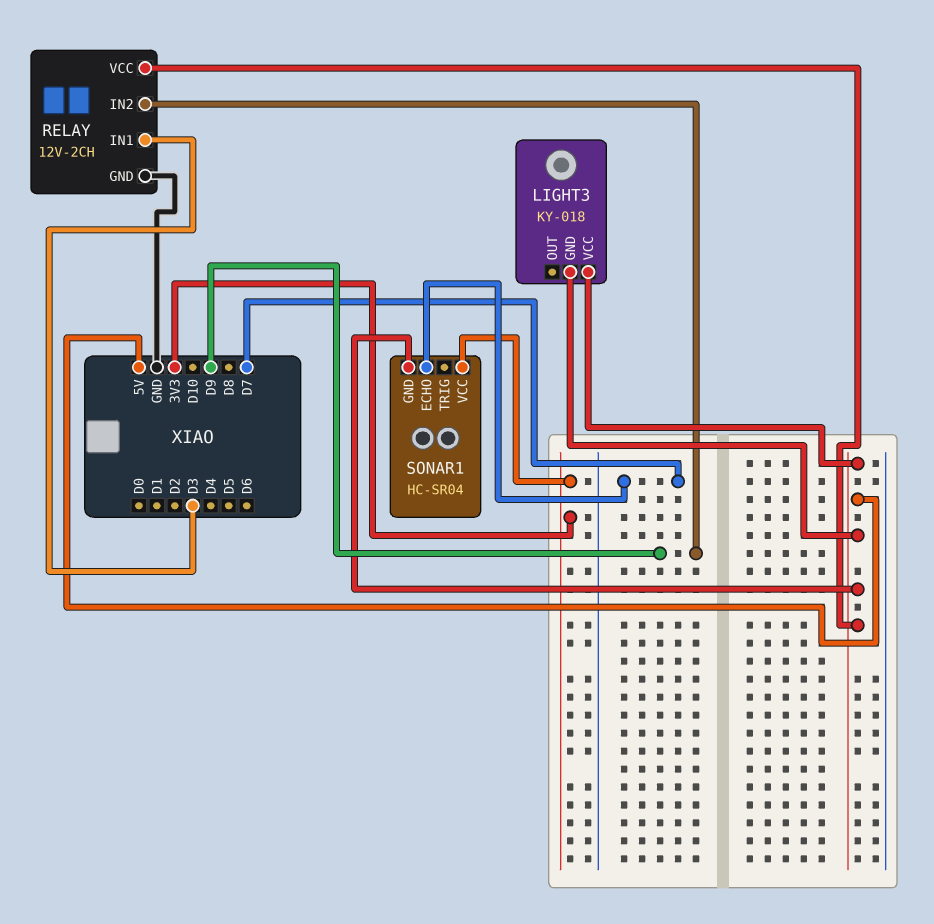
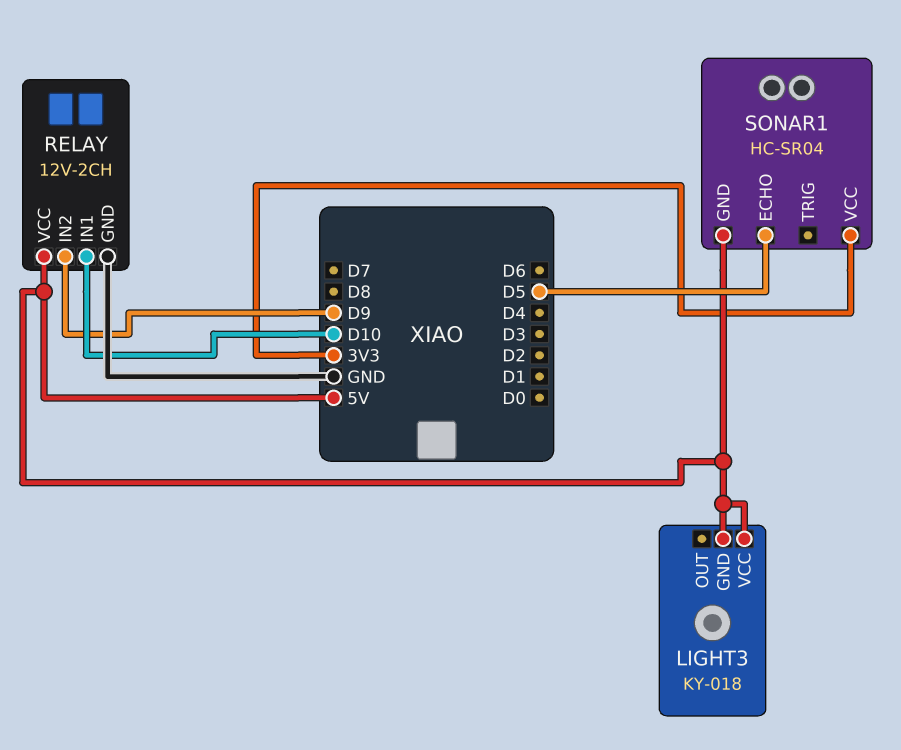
RELAY pin IN1: D3 -> D10
SONAR1 pin ECHO: D7 -> D5

